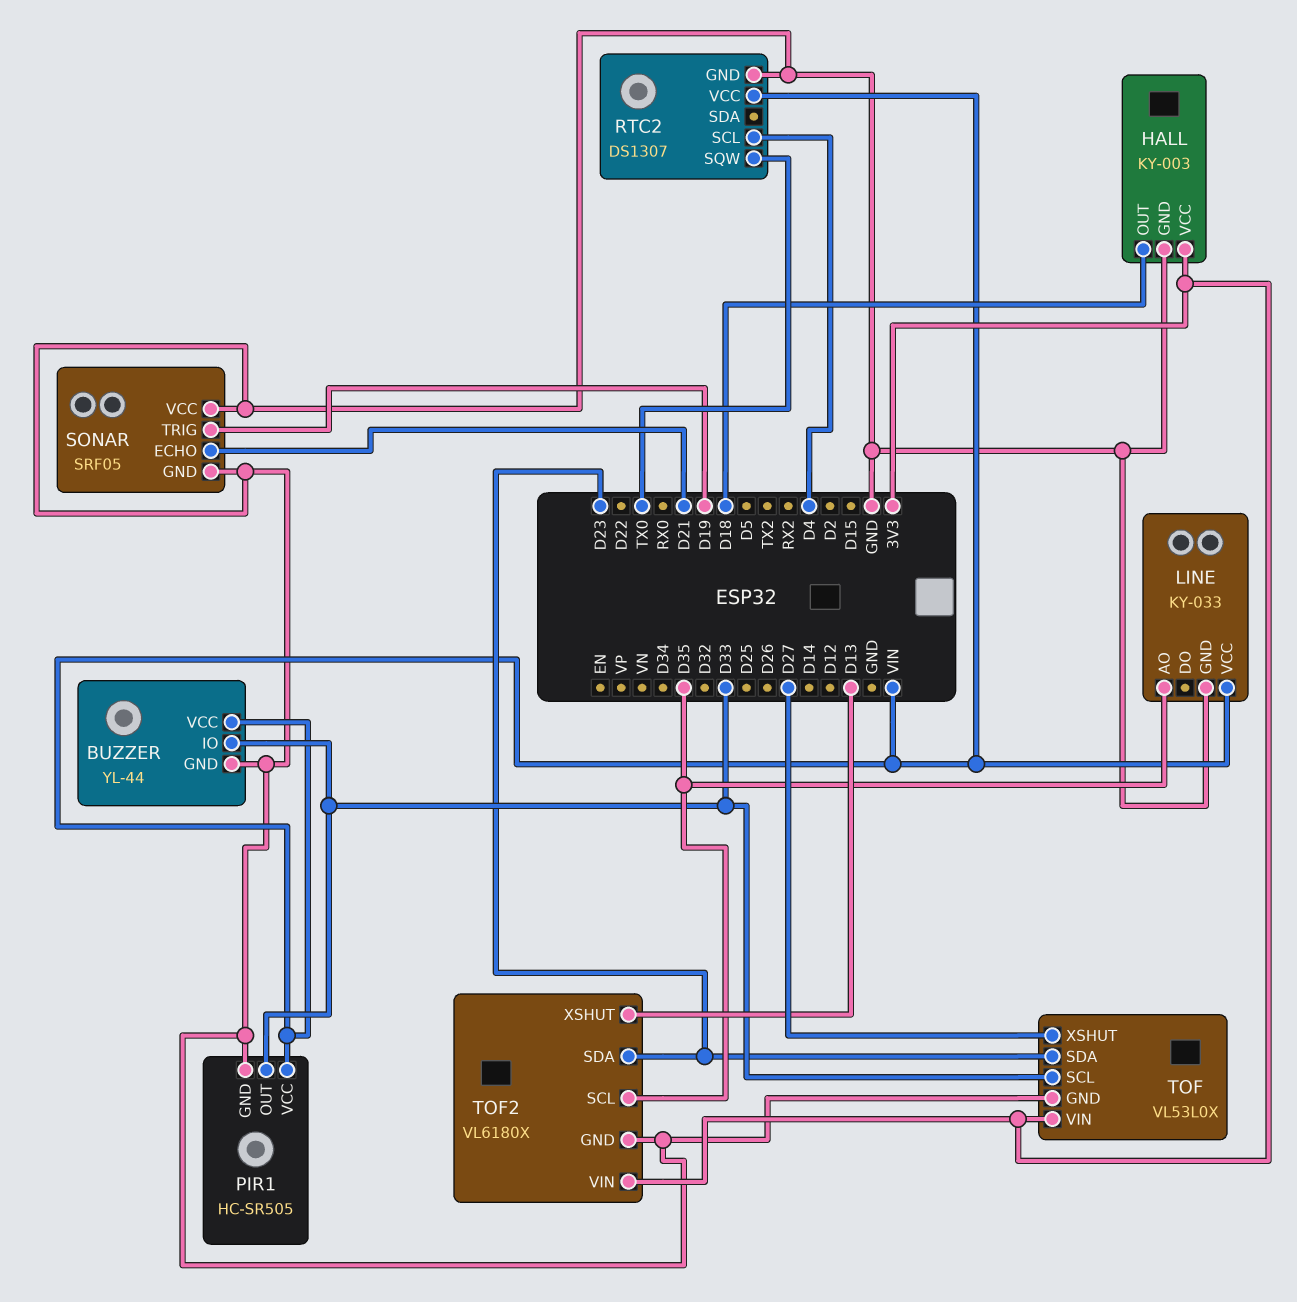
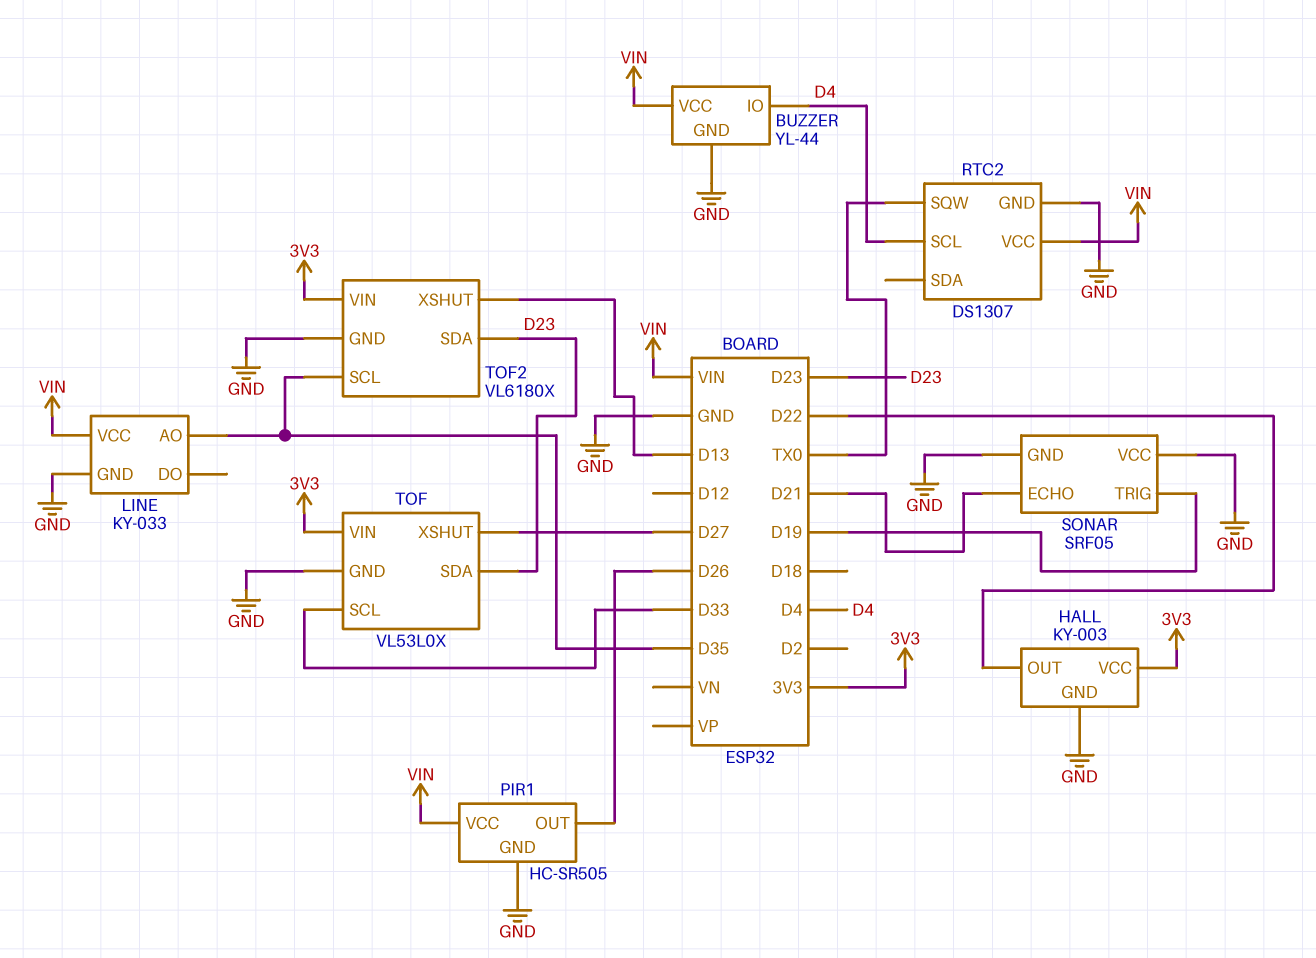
BUZZER pin IO: D33 -> D4
HALL pin OUT: D18 -> D22
PIR1 pin OUT: D33 -> D26

